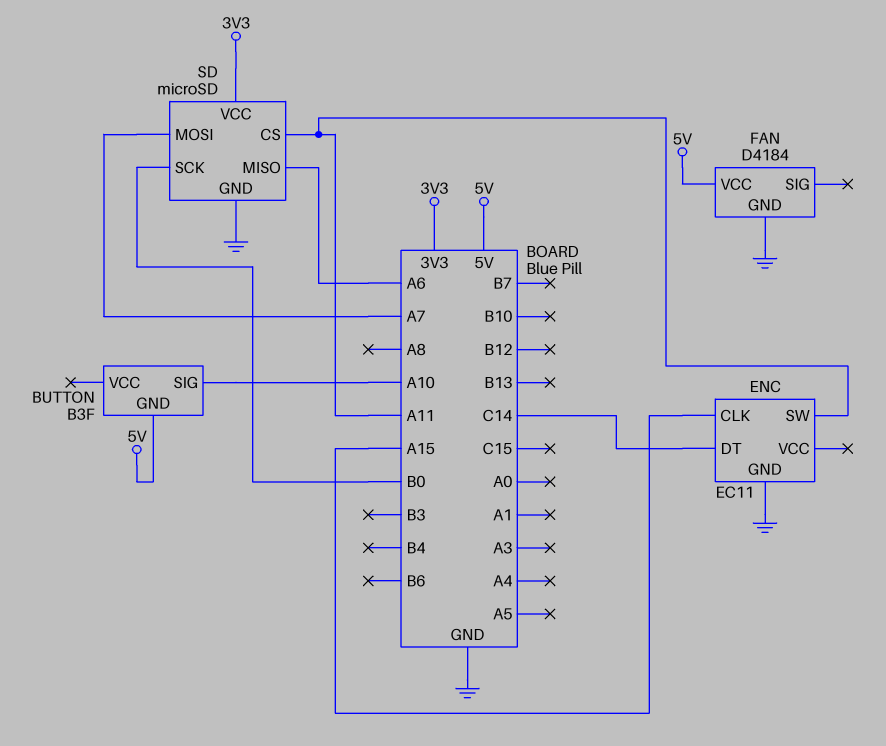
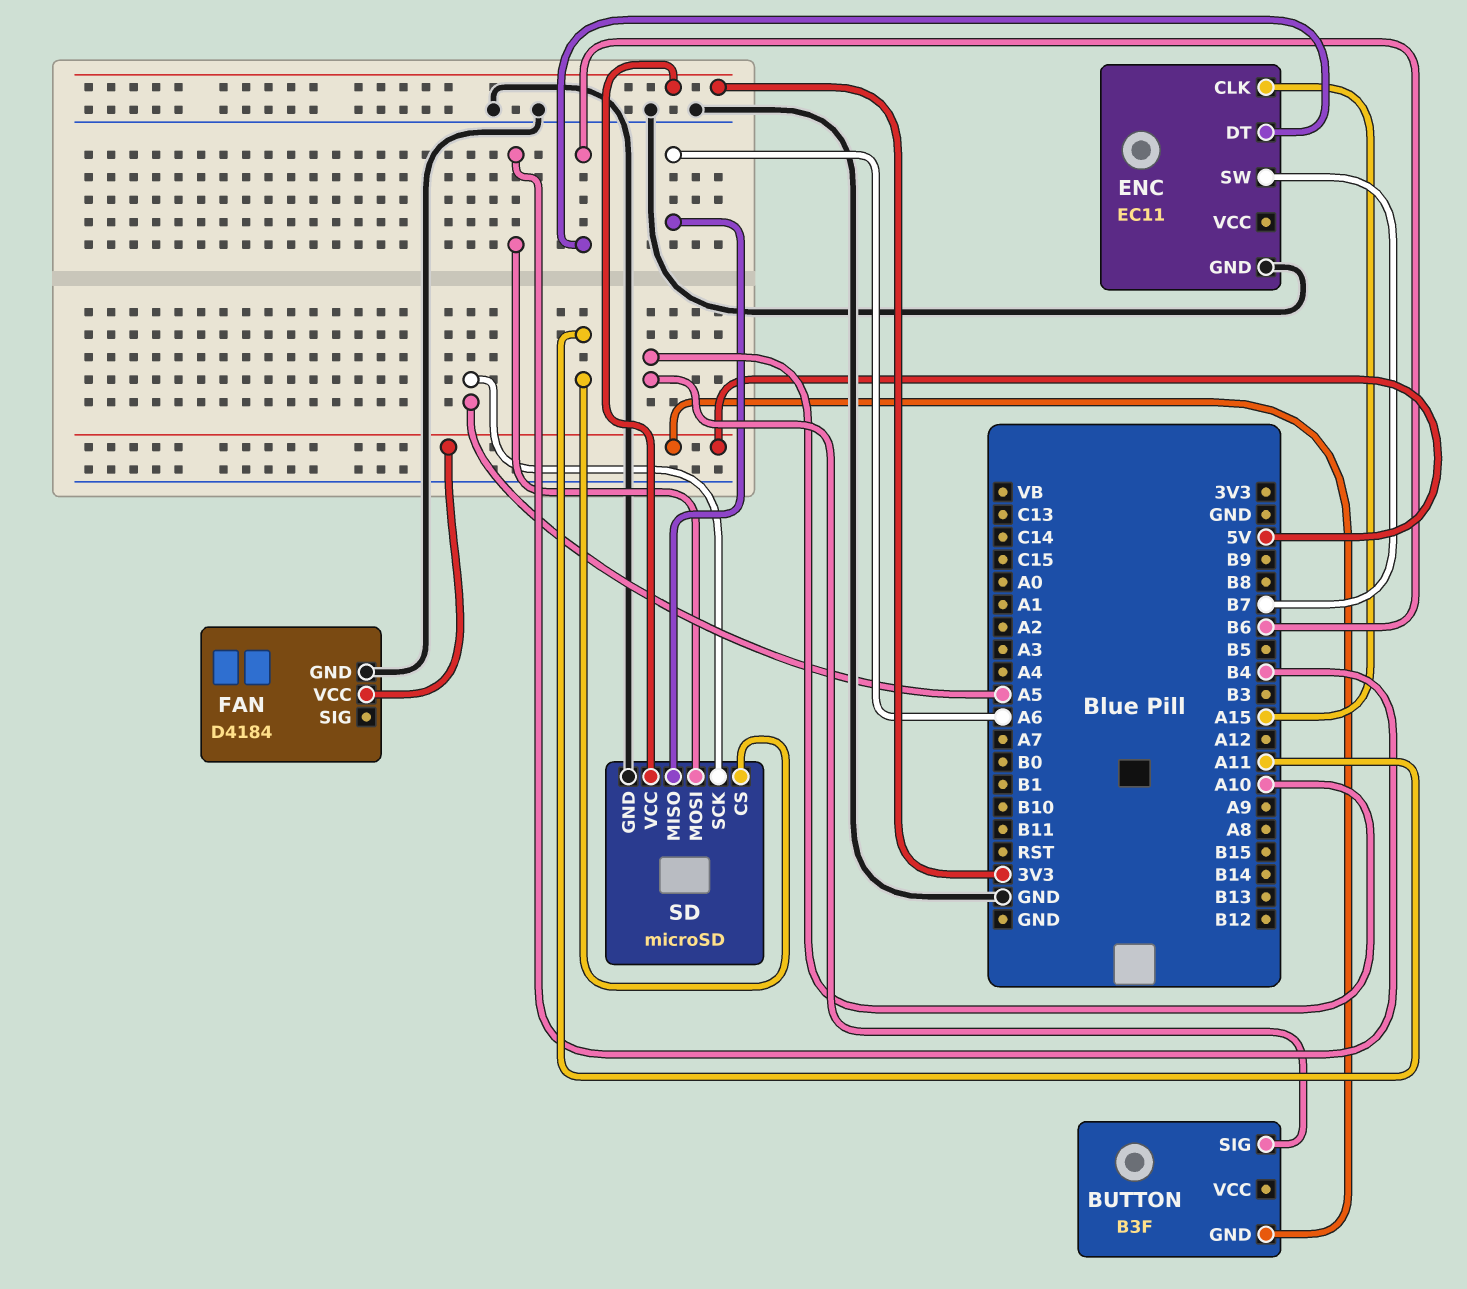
ENC pin DT: C14 -> B6
ENC pin SW: A11 -> B7
SD pin MOSI: A7 -> B4
SD pin SCK: B0 -> A5

